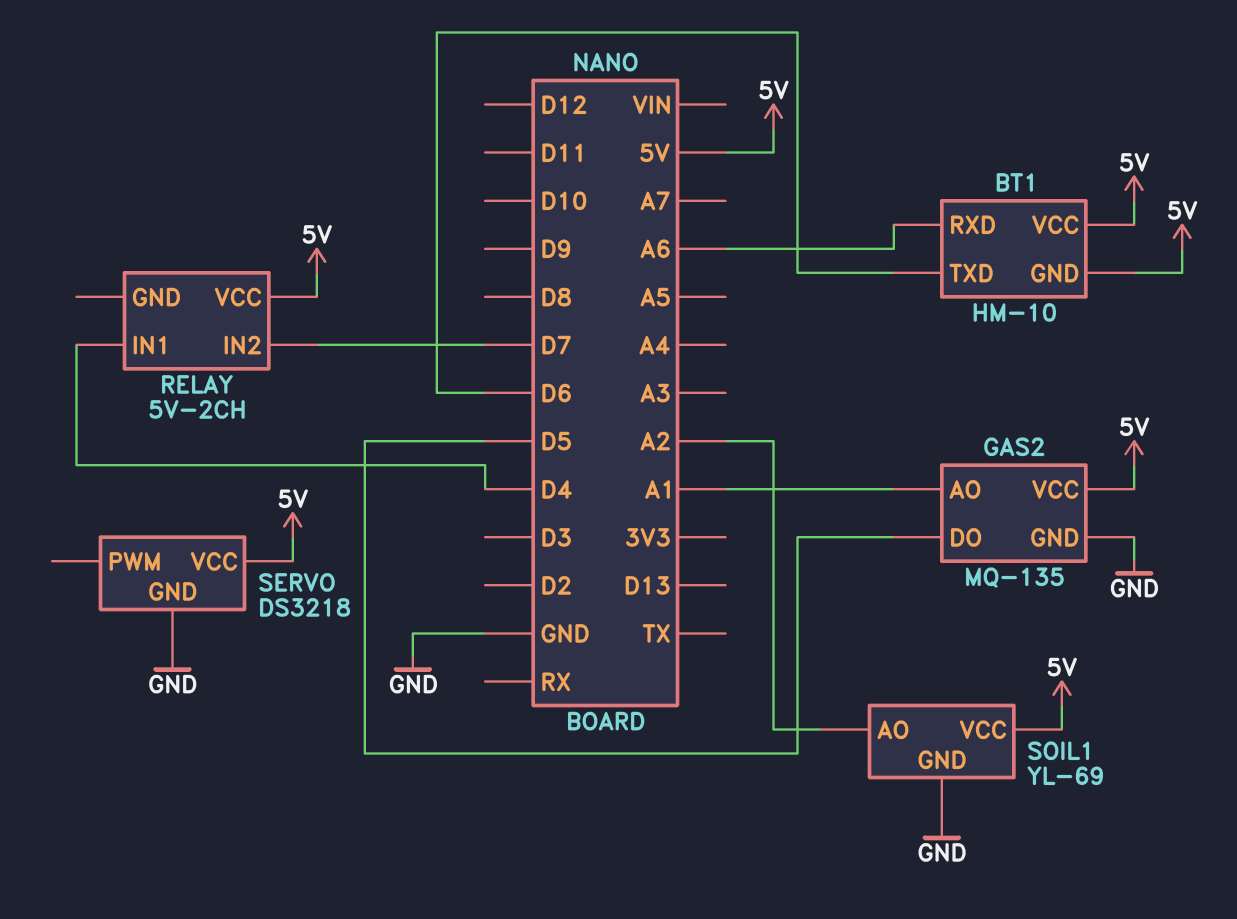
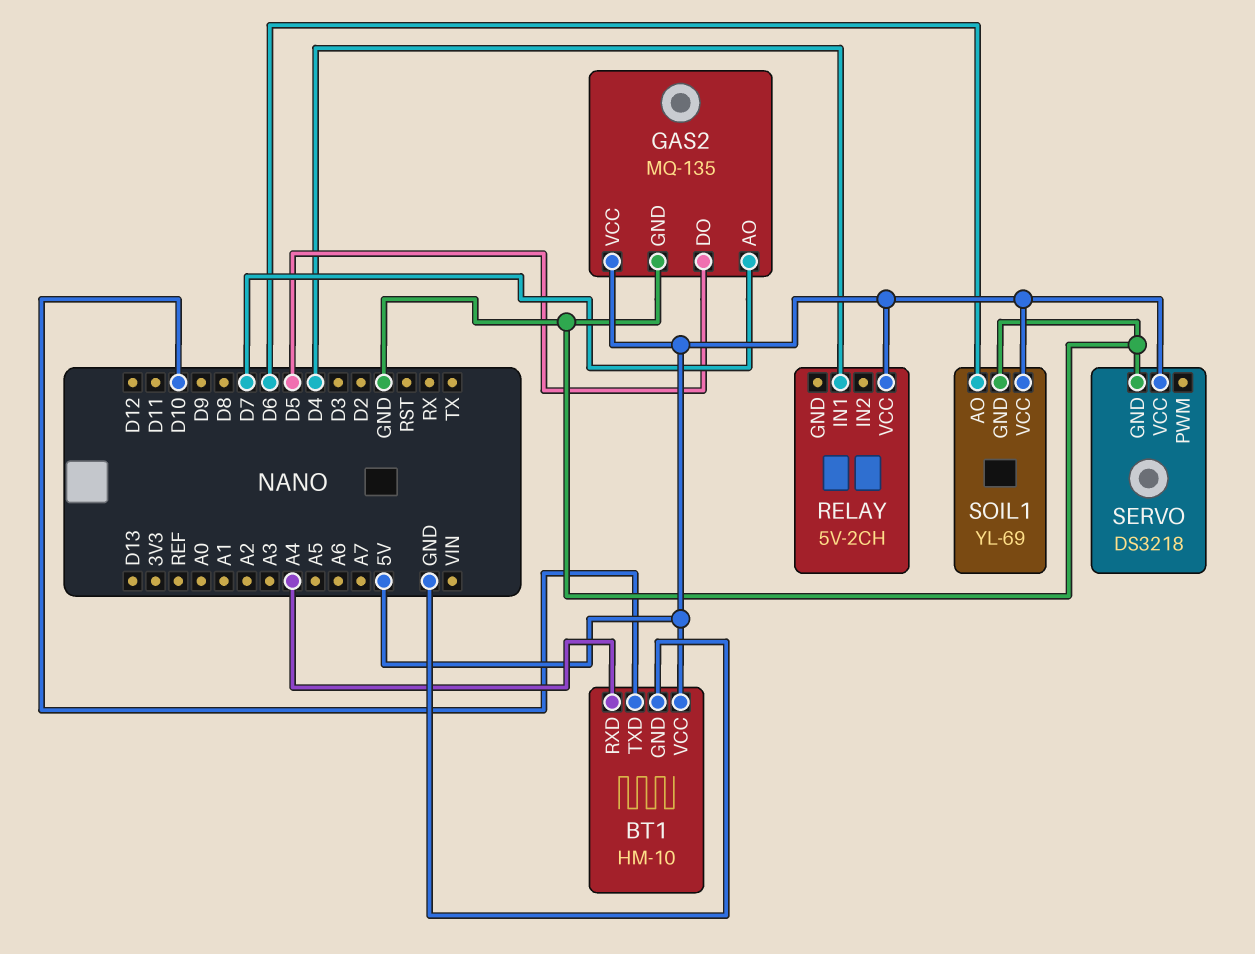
BT1 pin GND: 5V -> GND
BT1 pin RXD: A6 -> A4
BT1 pin TXD: D6 -> D10
GAS2 pin AO: A1 -> D7
RELAY pin IN2: D7 -> none
SOIL1 pin AO: A2 -> D6

